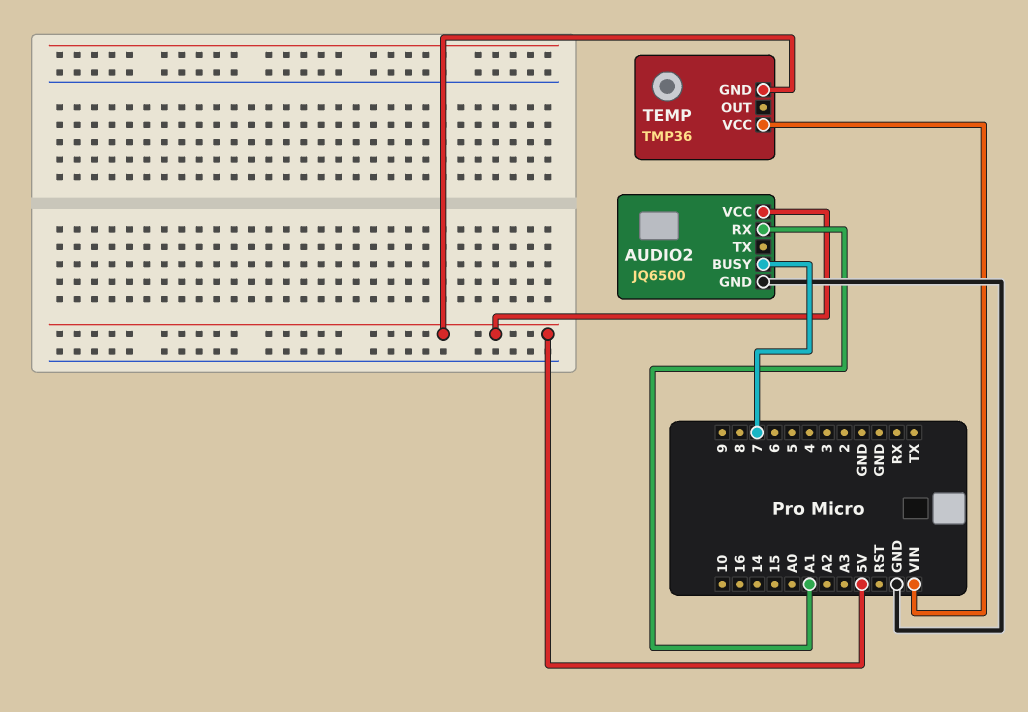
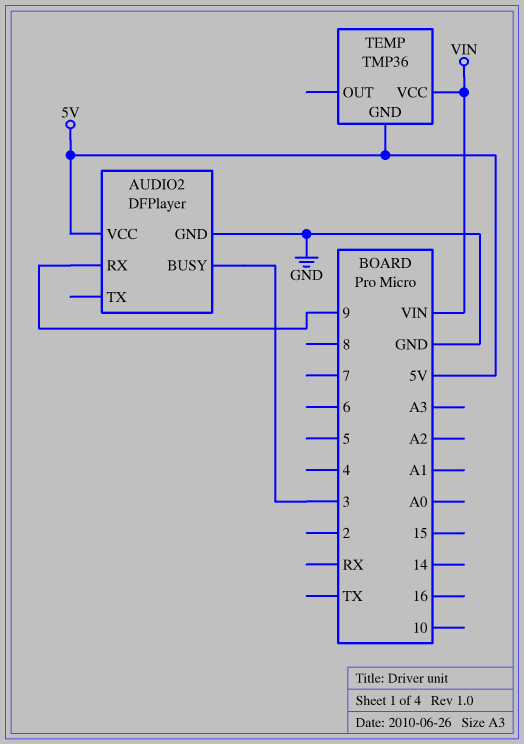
AUDIO2: JQ6500 -> DFPlayer
AUDIO2 pin BUSY: 7 -> 3
AUDIO2 pin RX: A1 -> 9

